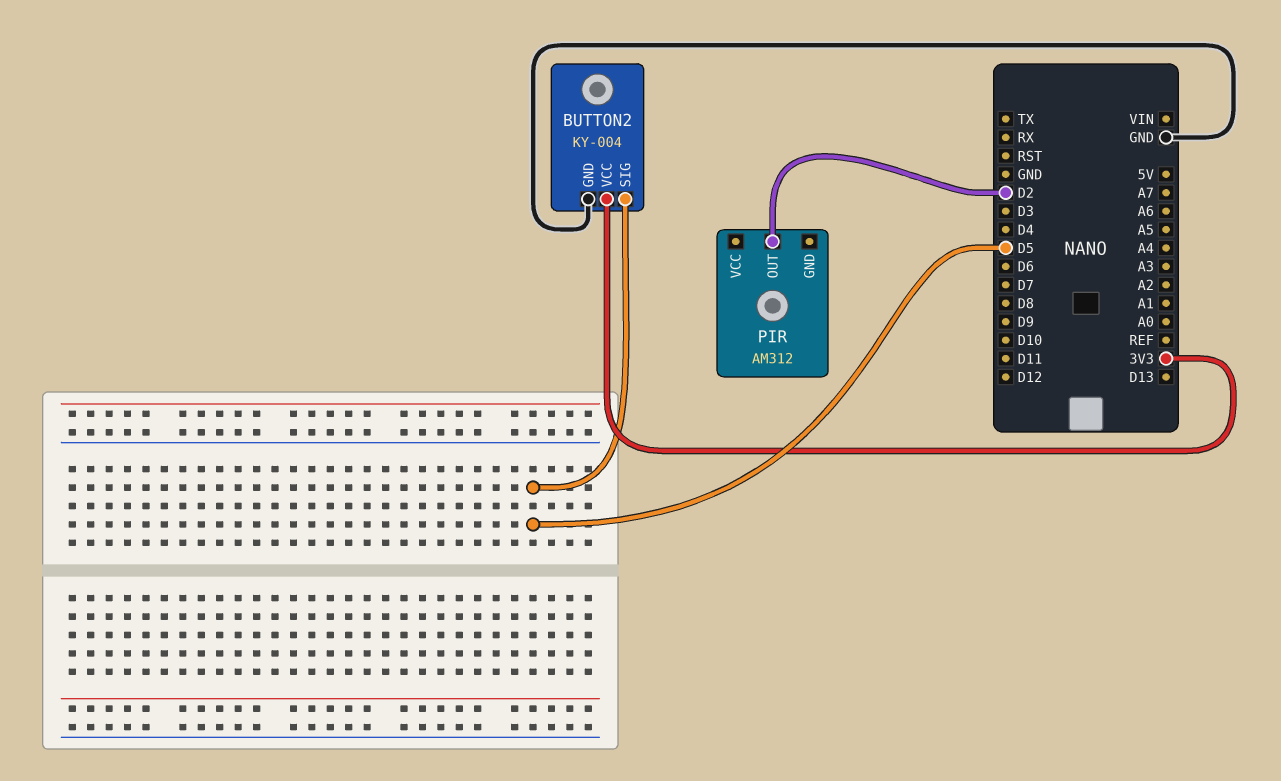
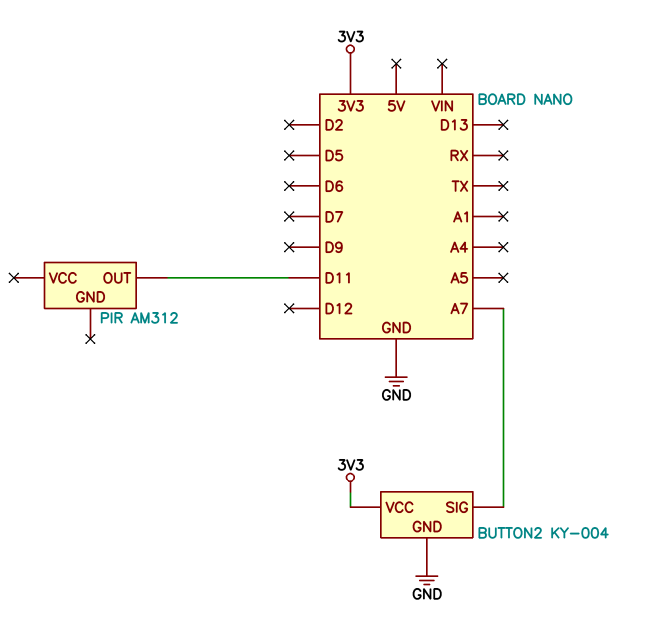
BUTTON2 pin SIG: D5 -> A7
PIR pin OUT: D2 -> D11

